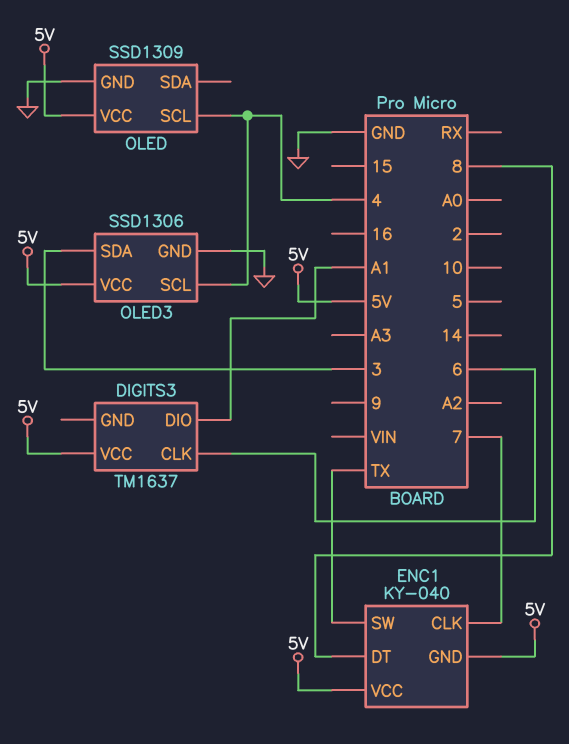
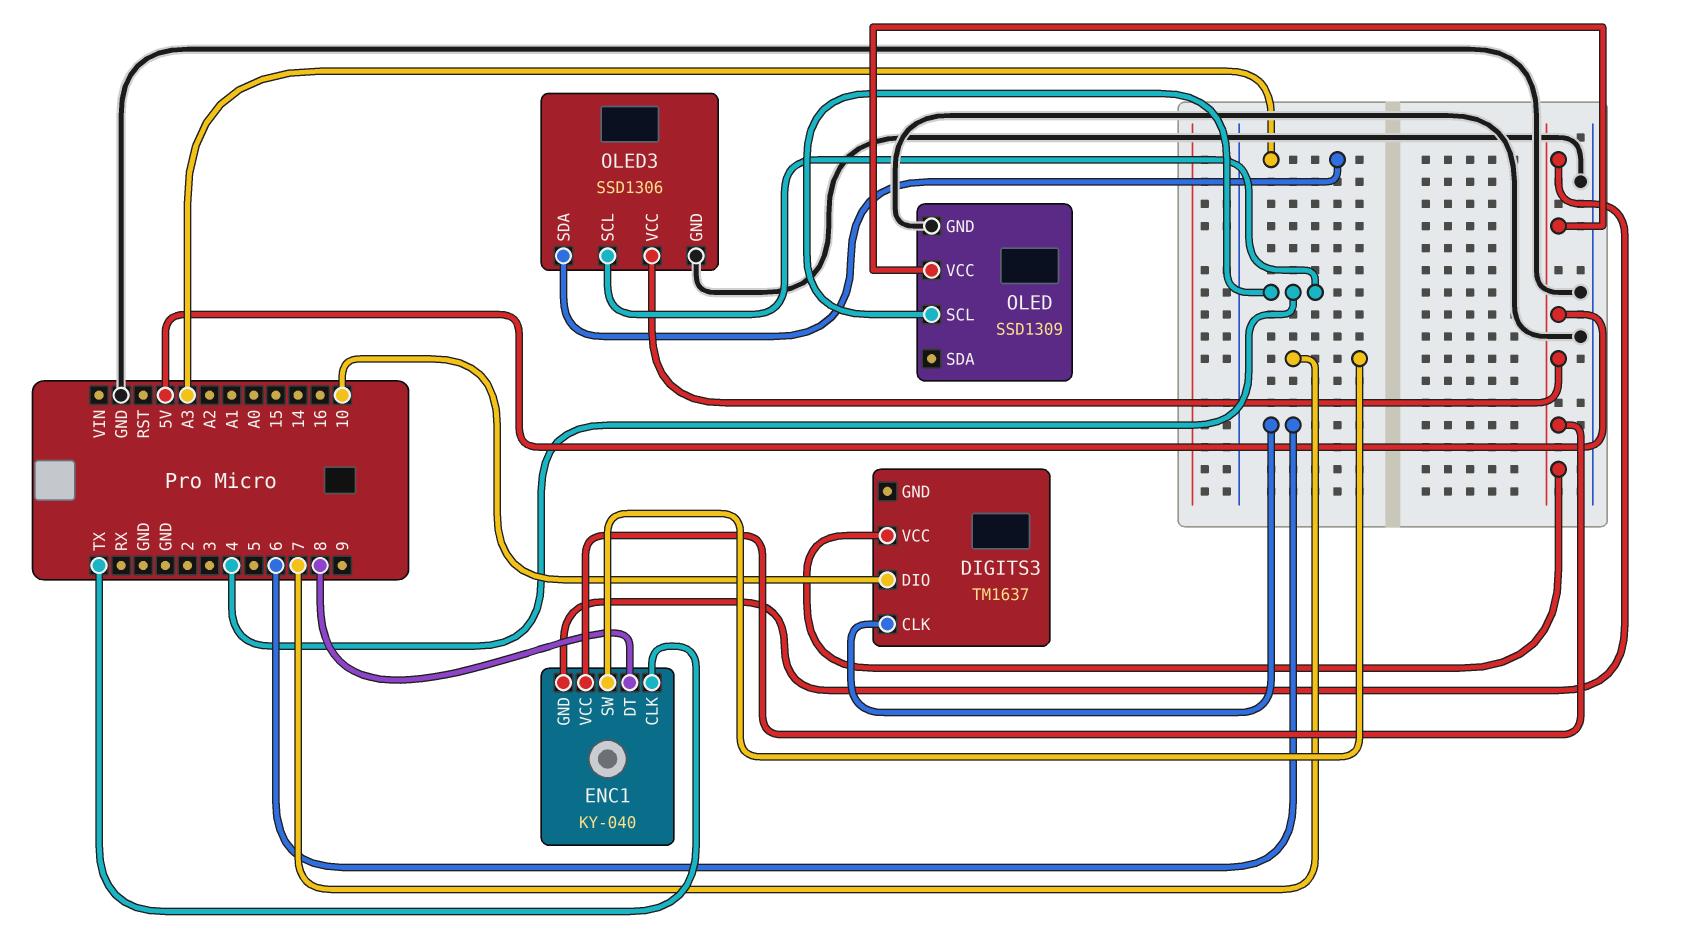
DIGITS3 pin DIO: A1 -> 10
ENC1 pin CLK: 7 -> TX
ENC1 pin SW: TX -> 7
OLED3 pin SDA: 3 -> A3

